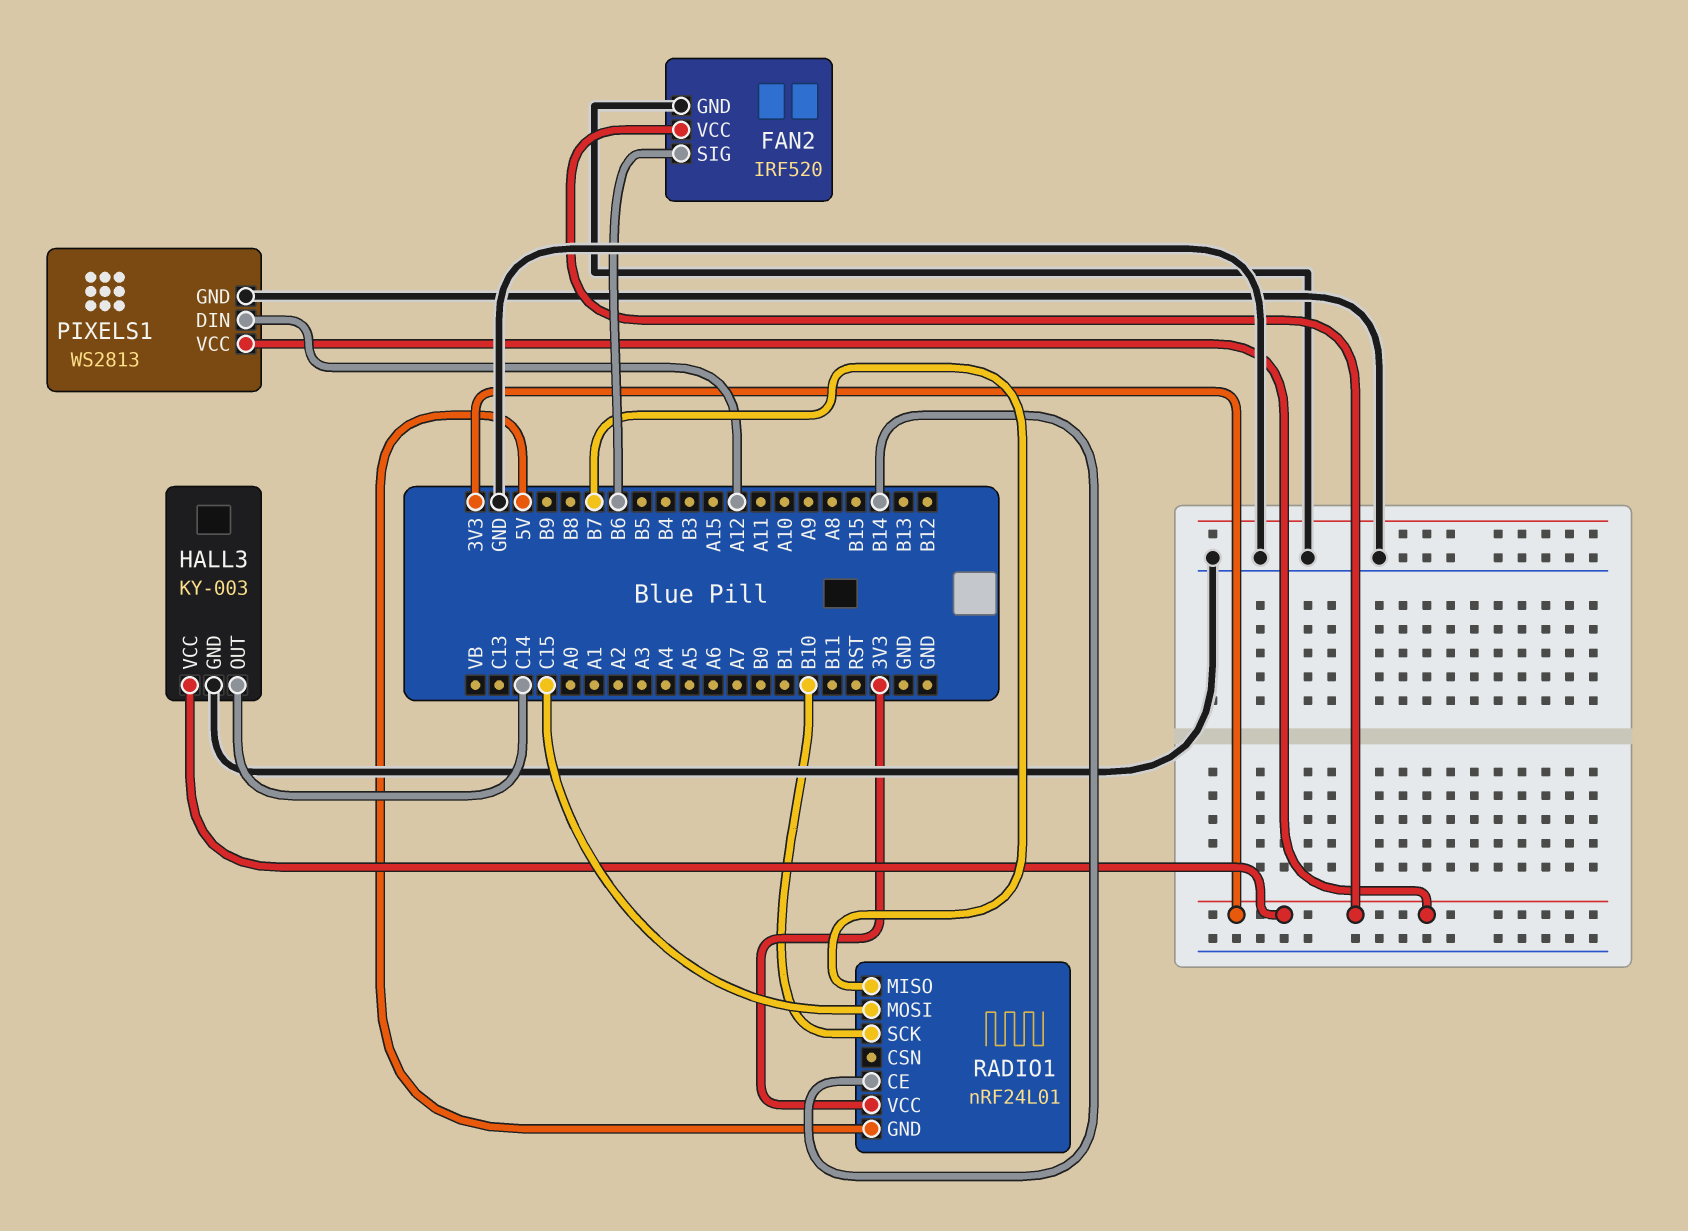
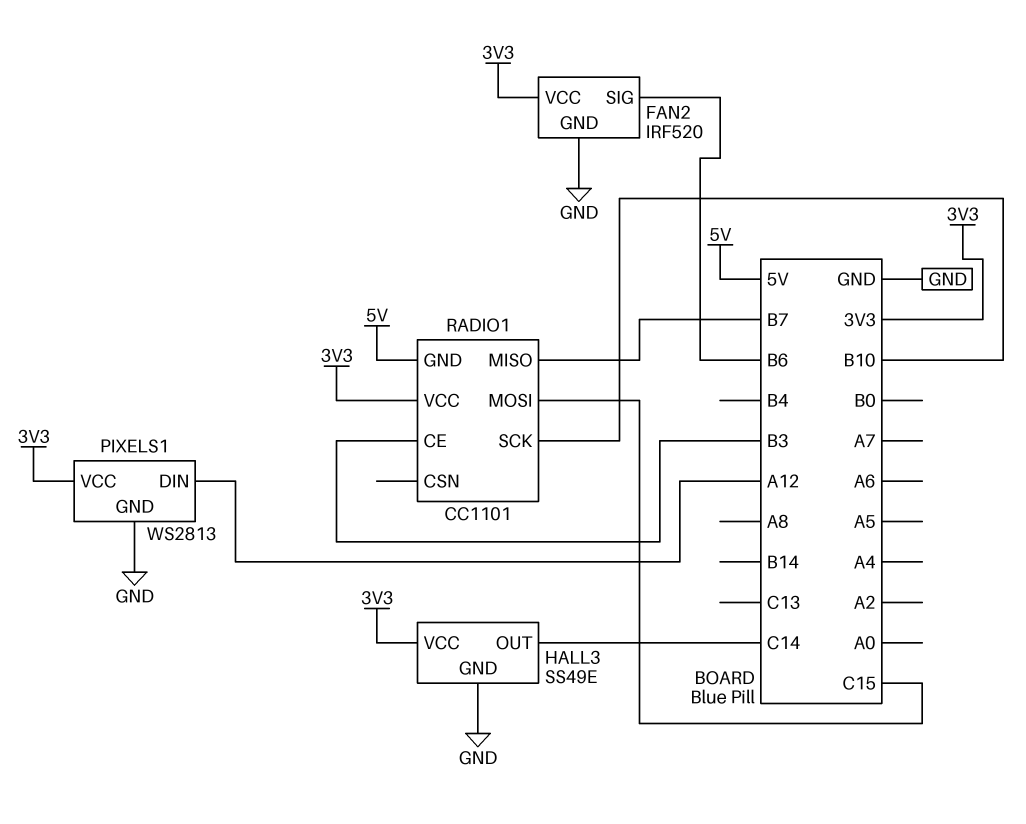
HALL3: KY-003 -> SS49E
RADIO1: nRF24L01 -> CC1101
RADIO1 pin CE: B14 -> B3

